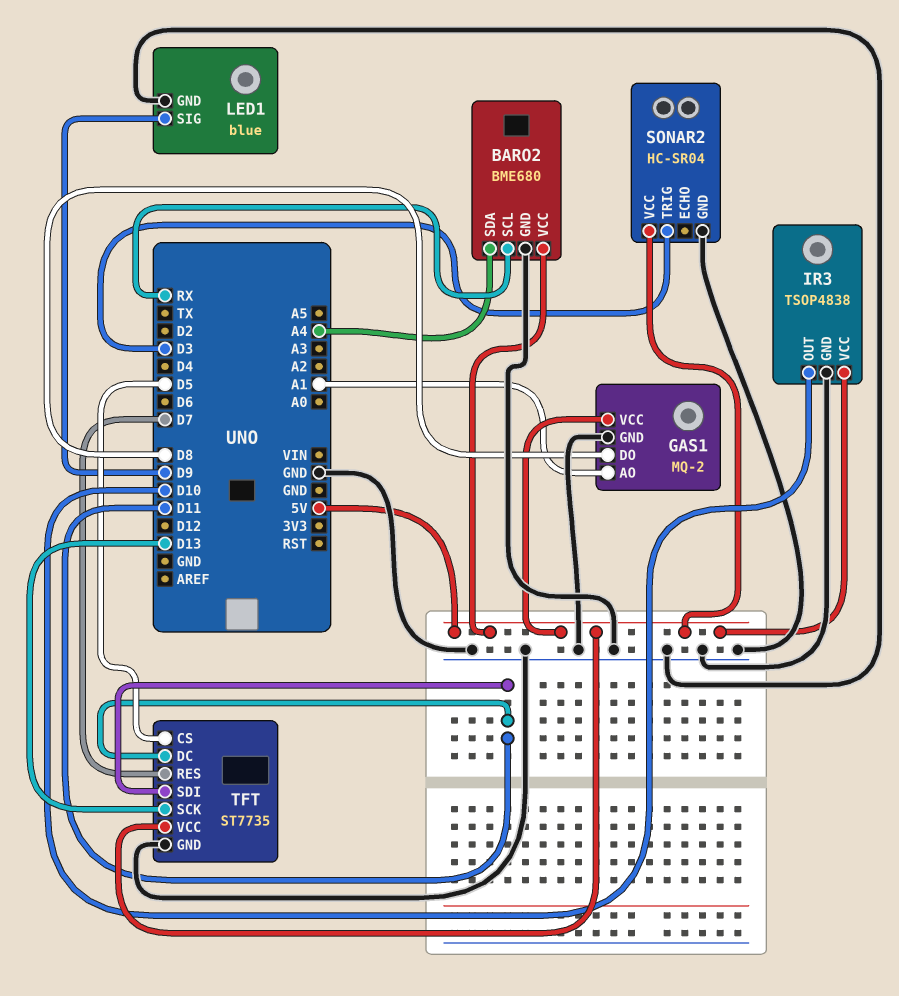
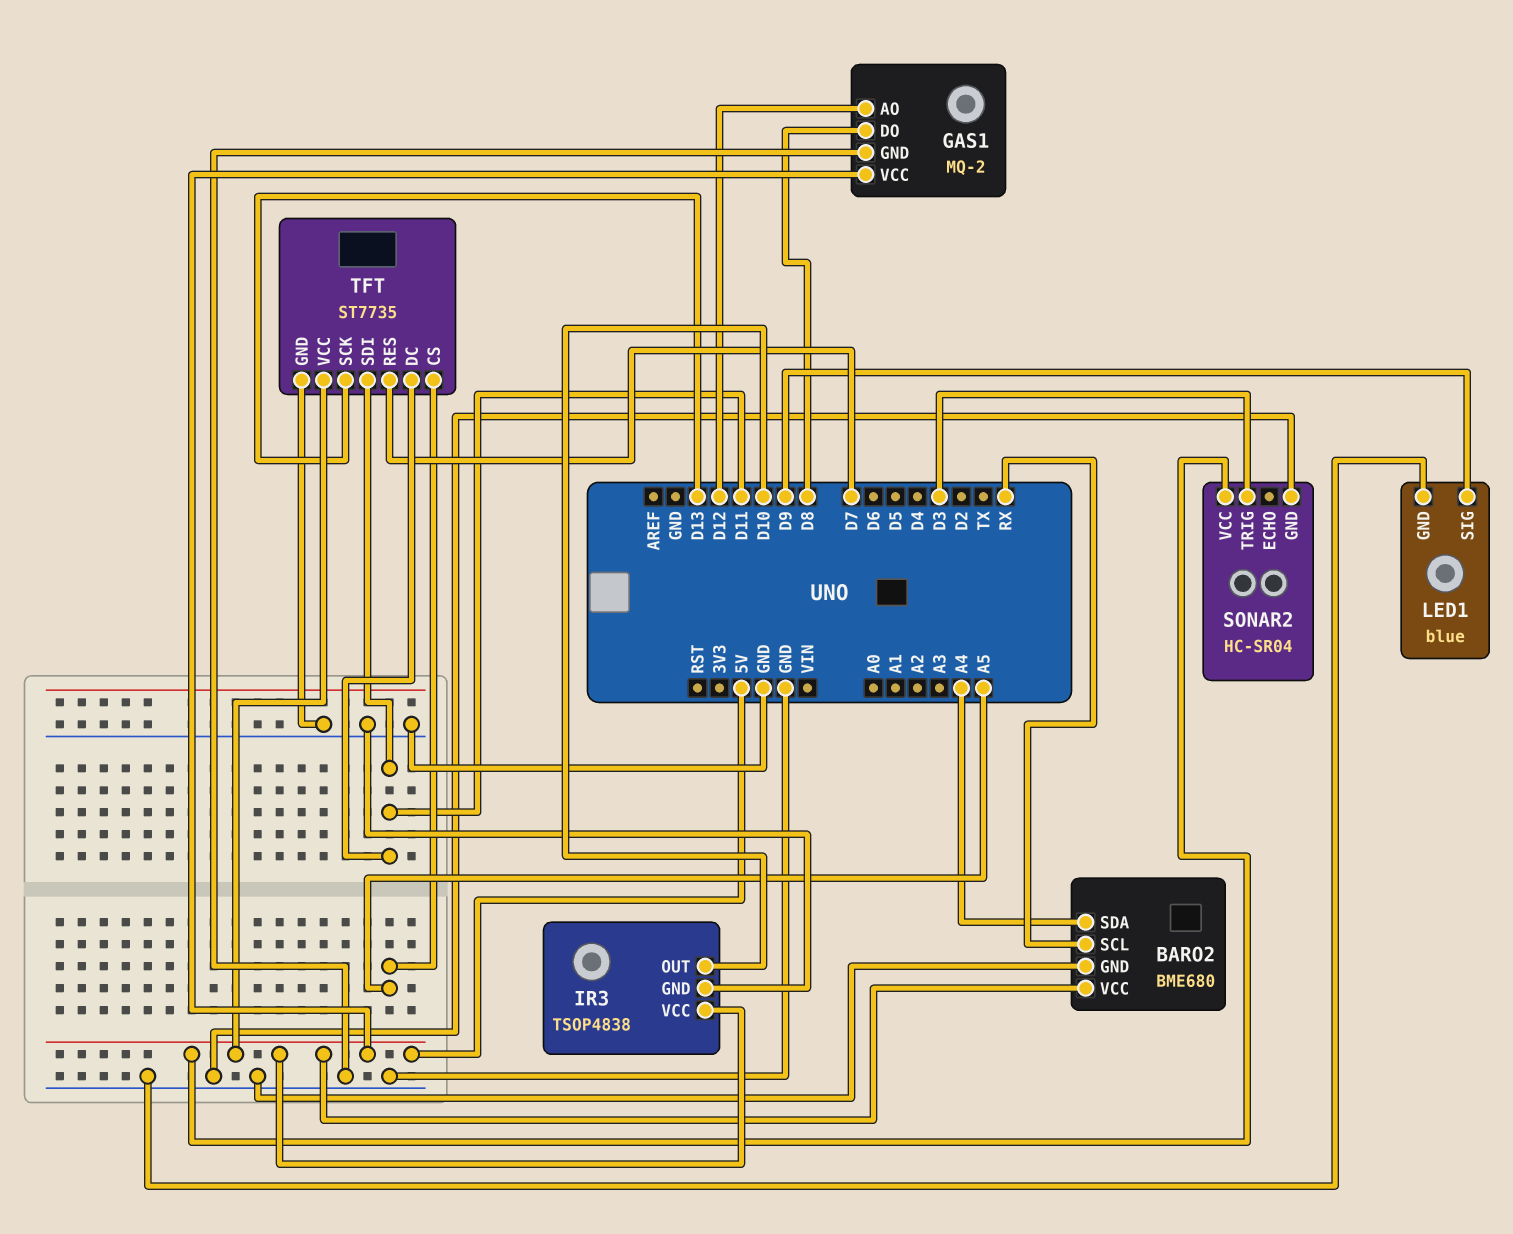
GAS1 pin AO: A1 -> D12
TFT pin CS: D5 -> A5

